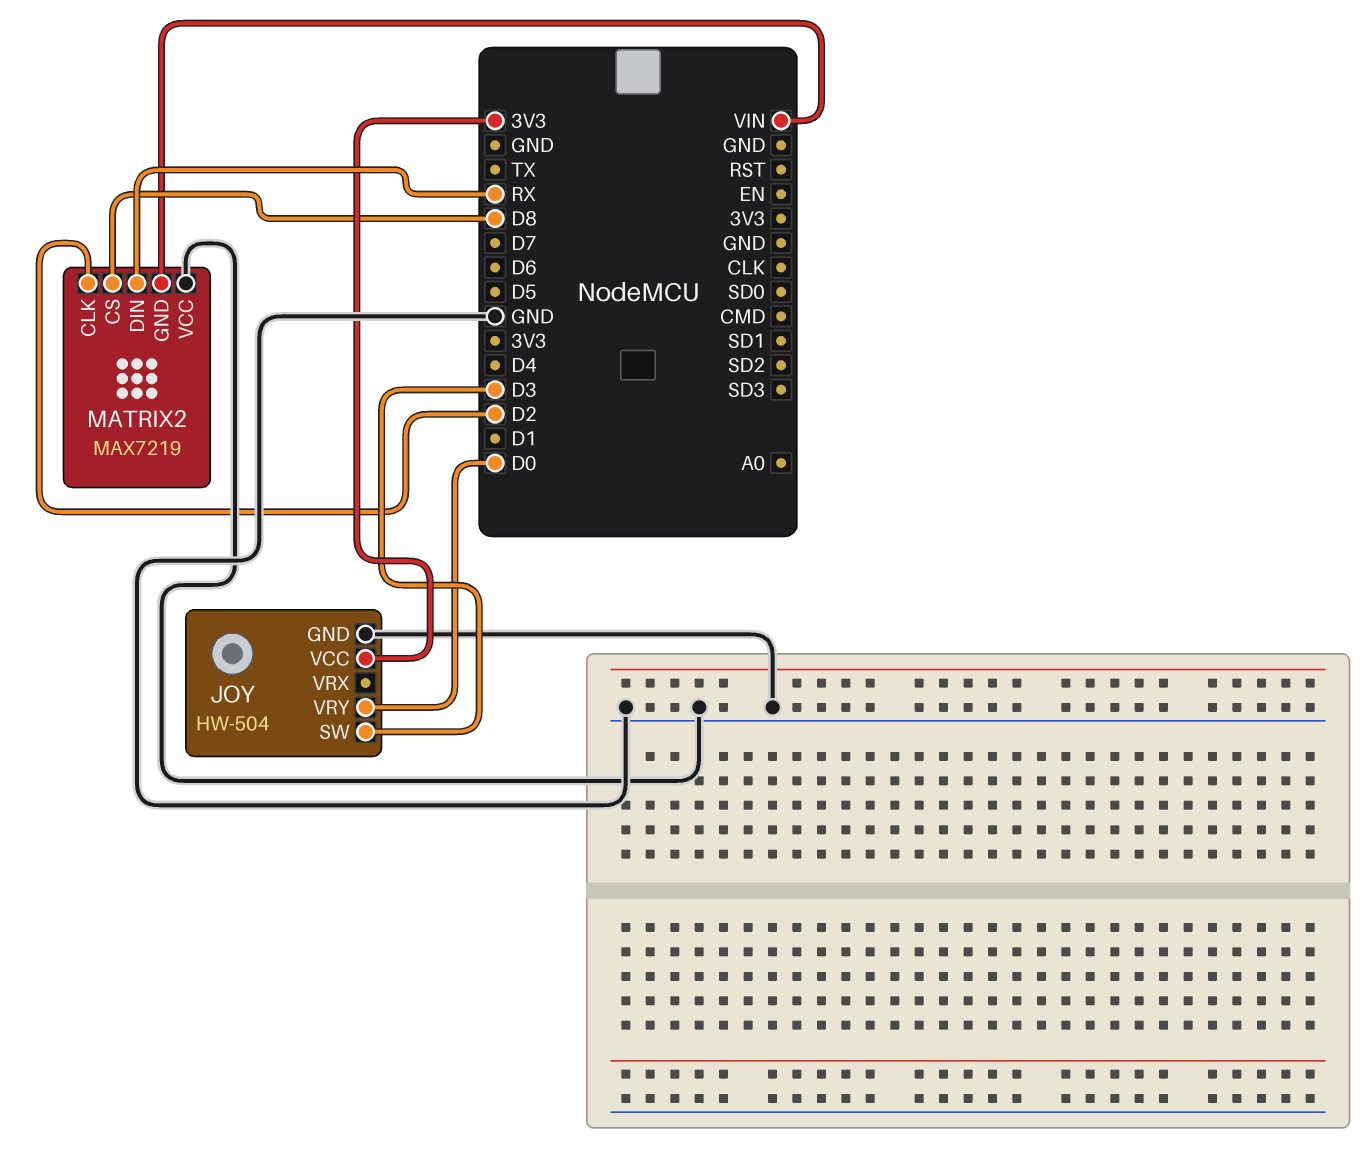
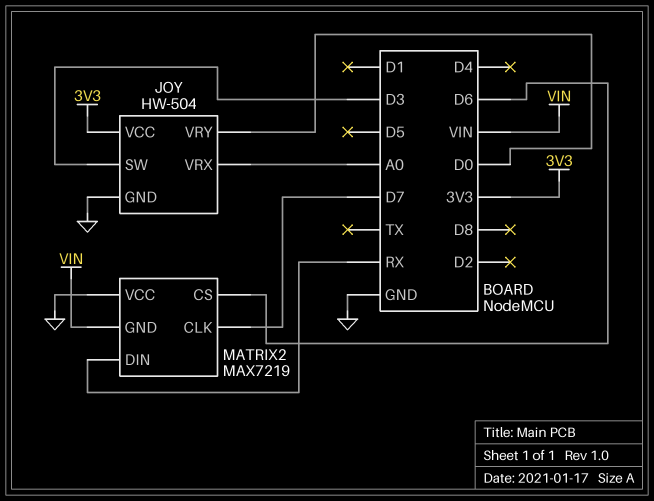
JOY pin VRX: none -> A0
MATRIX2 pin CLK: D2 -> D7
MATRIX2 pin CS: D8 -> D6

